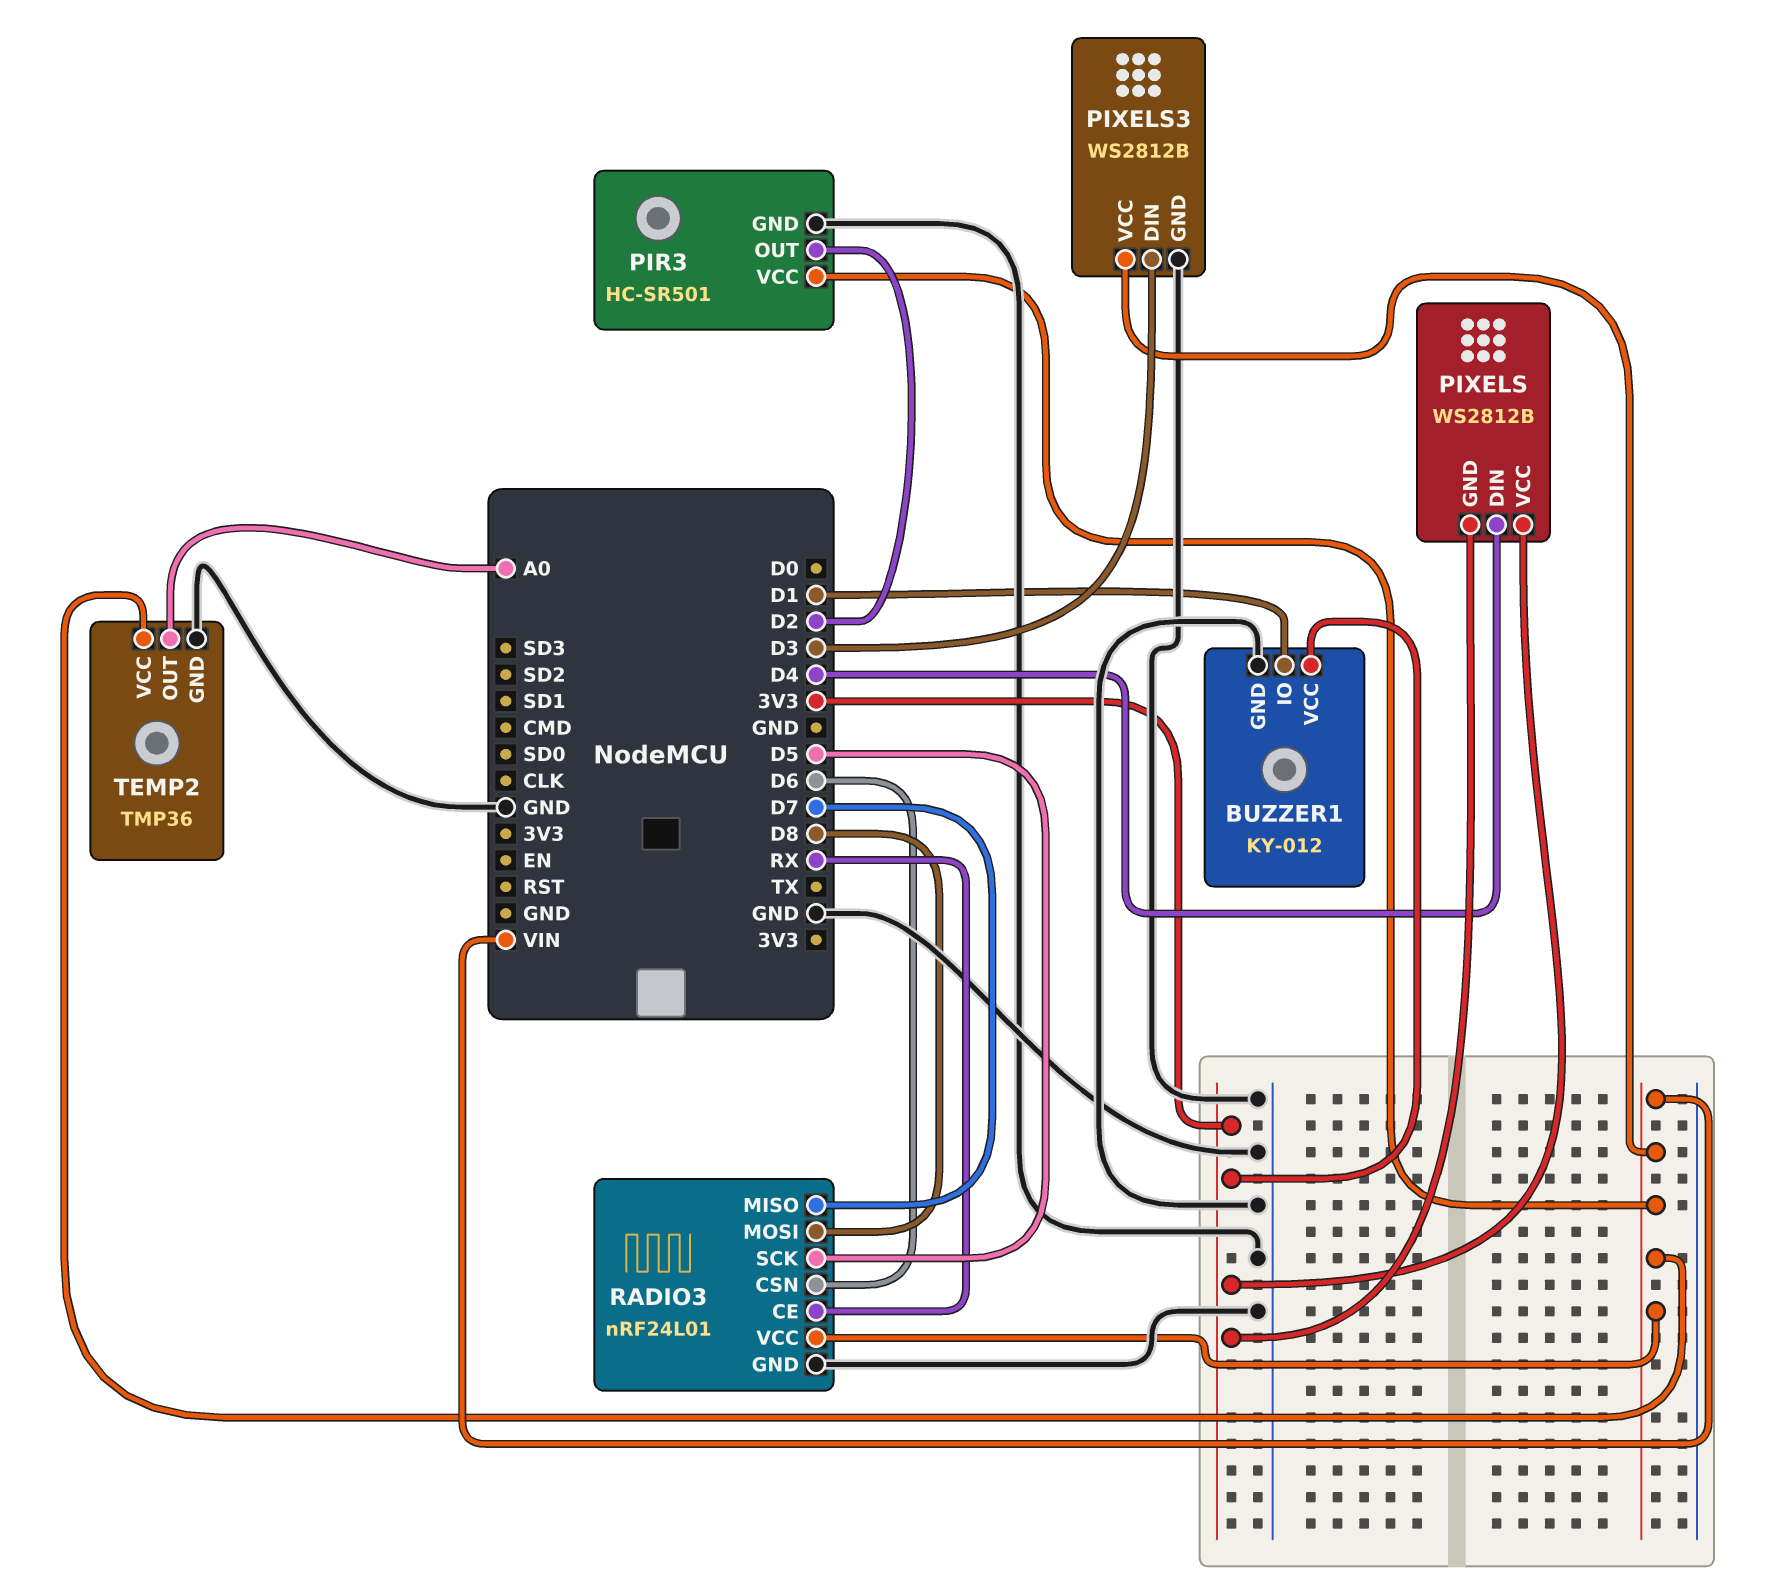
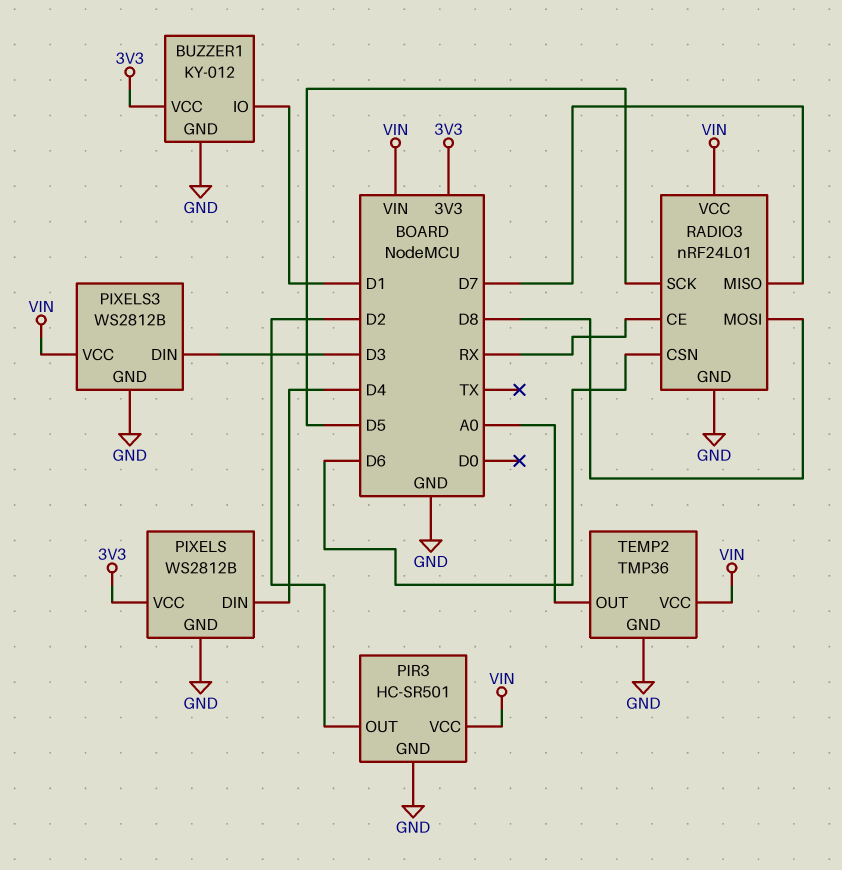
PIXELS pin GND: 3V3 -> GND

